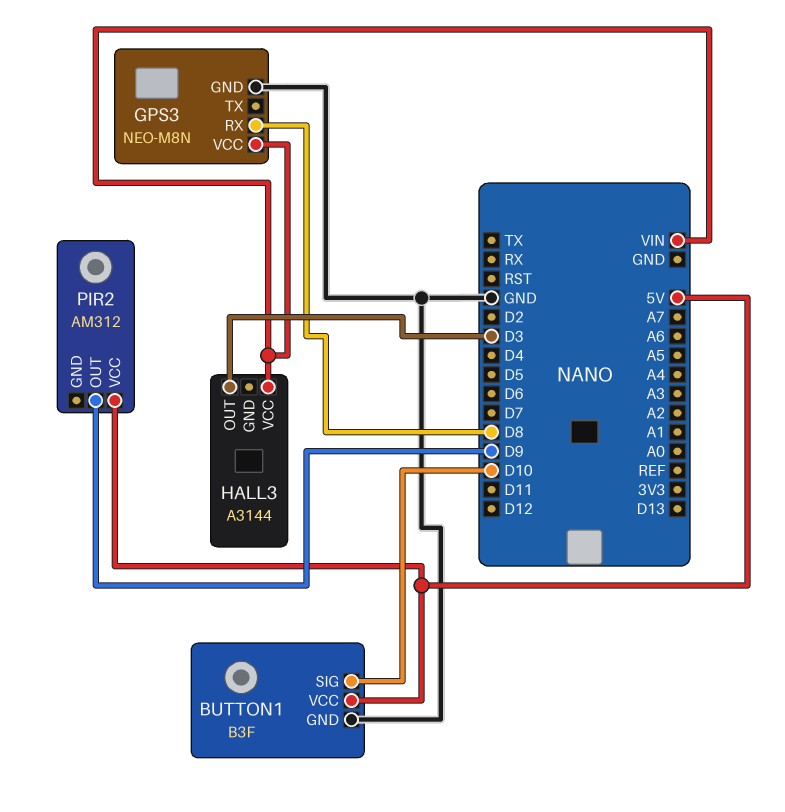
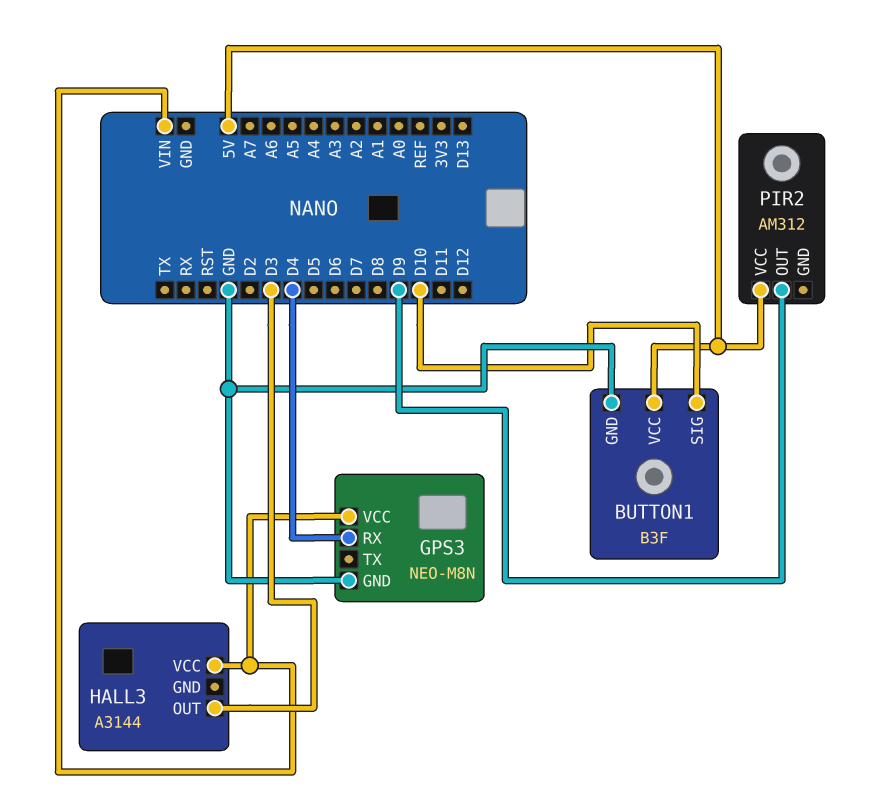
GPS3 pin RX: D8 -> D4

